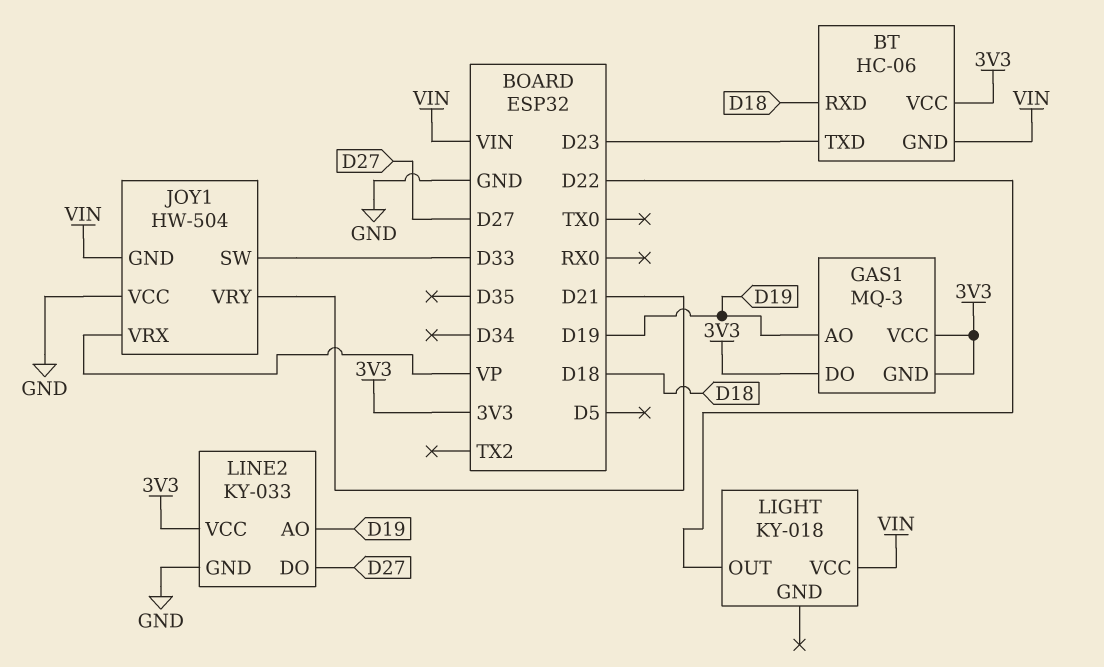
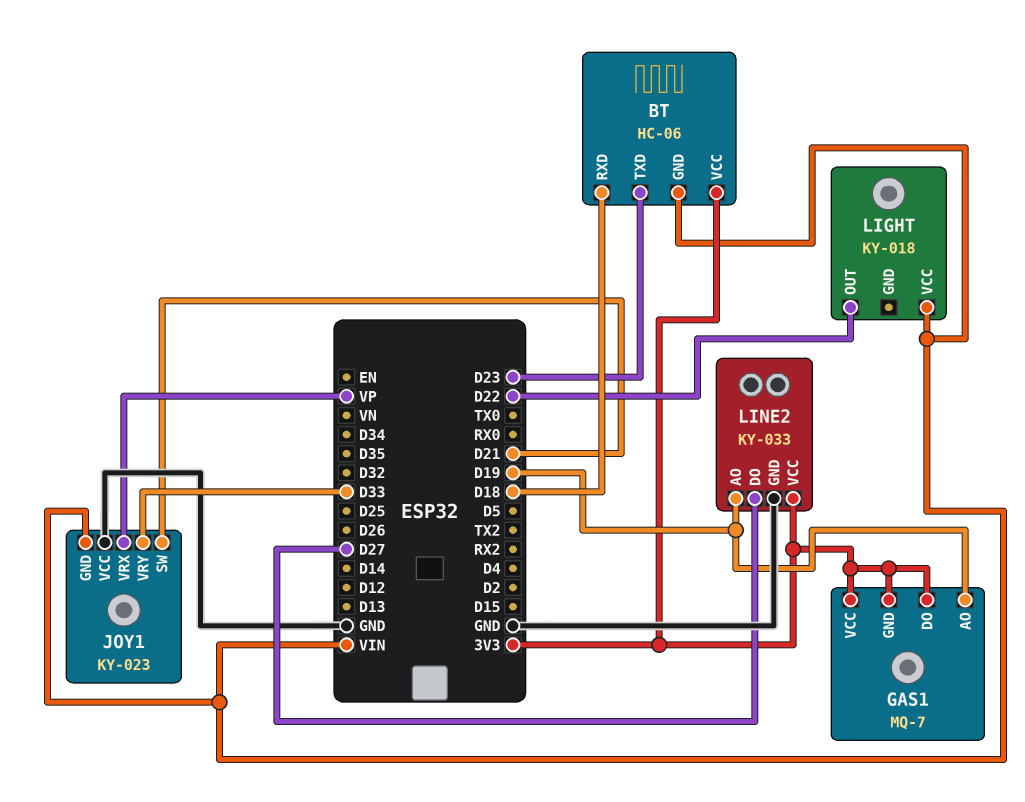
GAS1: MQ-3 -> MQ-7
JOY1: HW-504 -> KY-023
JOY1 pin SW: D33 -> D21
JOY1 pin VRY: D21 -> D33

